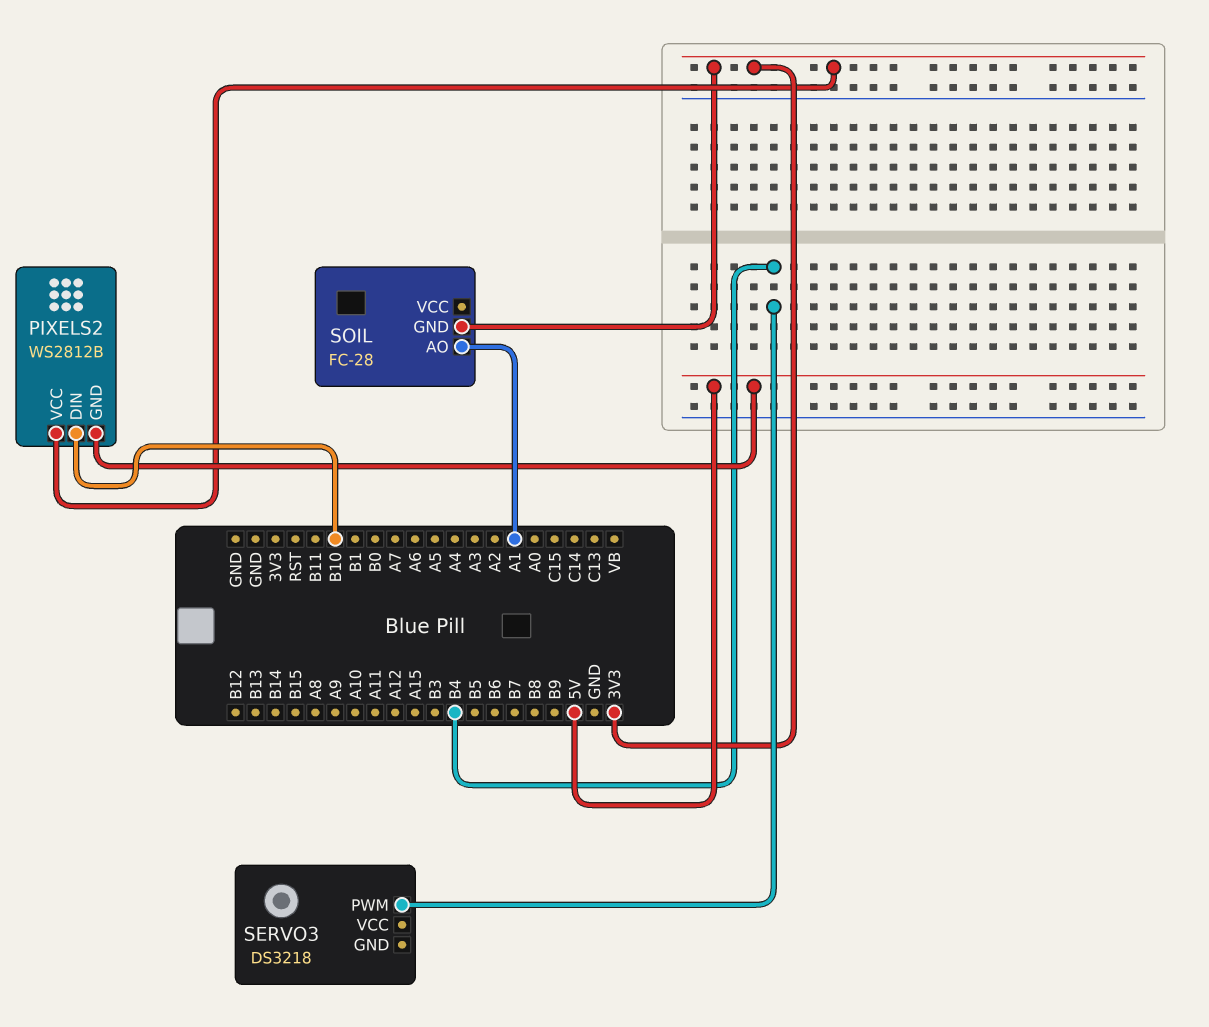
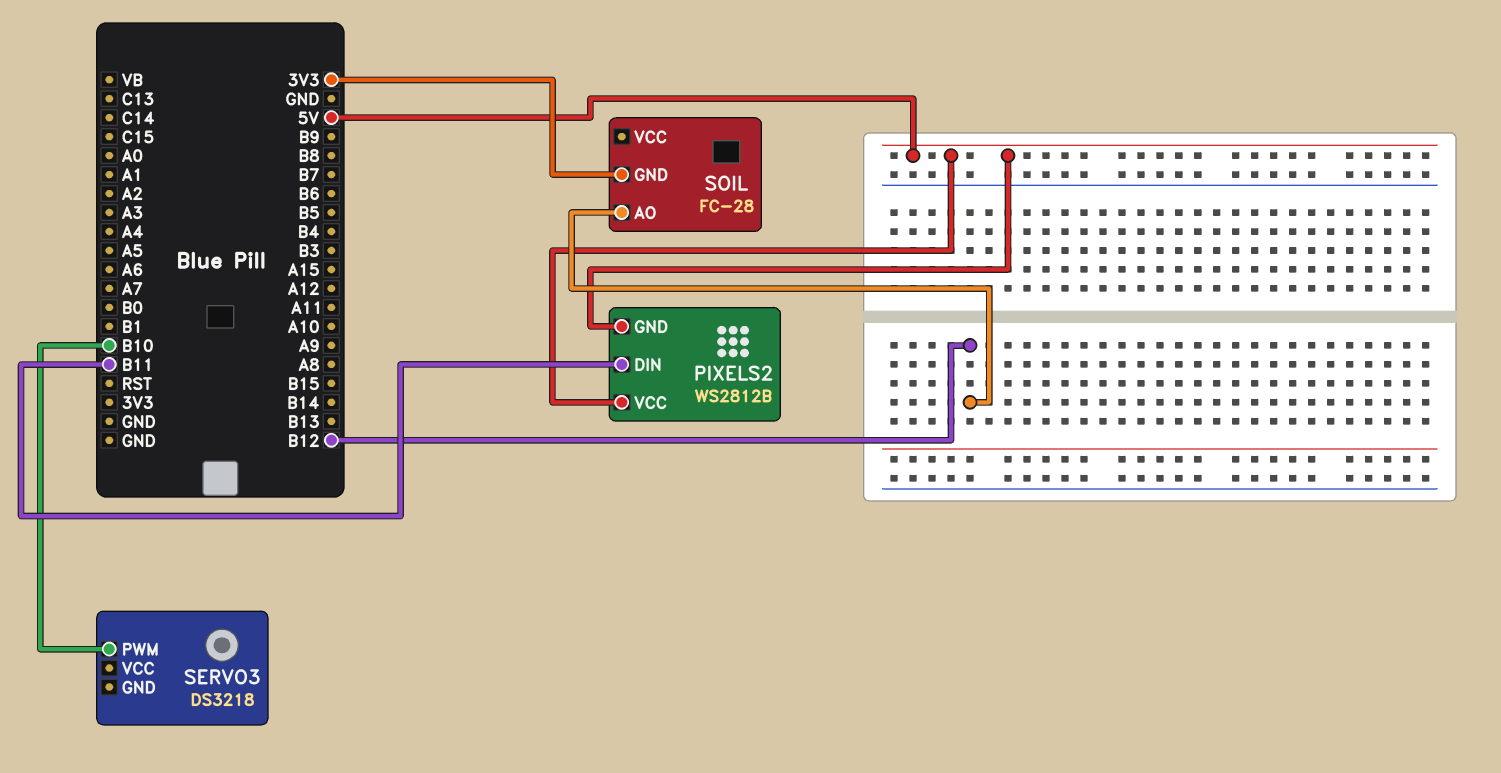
PIXELS2 pin DIN: B10 -> B11
PIXELS2 pin VCC: 3V3 -> 5V
SERVO3 pin PWM: B4 -> B10
SOIL pin AO: A1 -> B12

